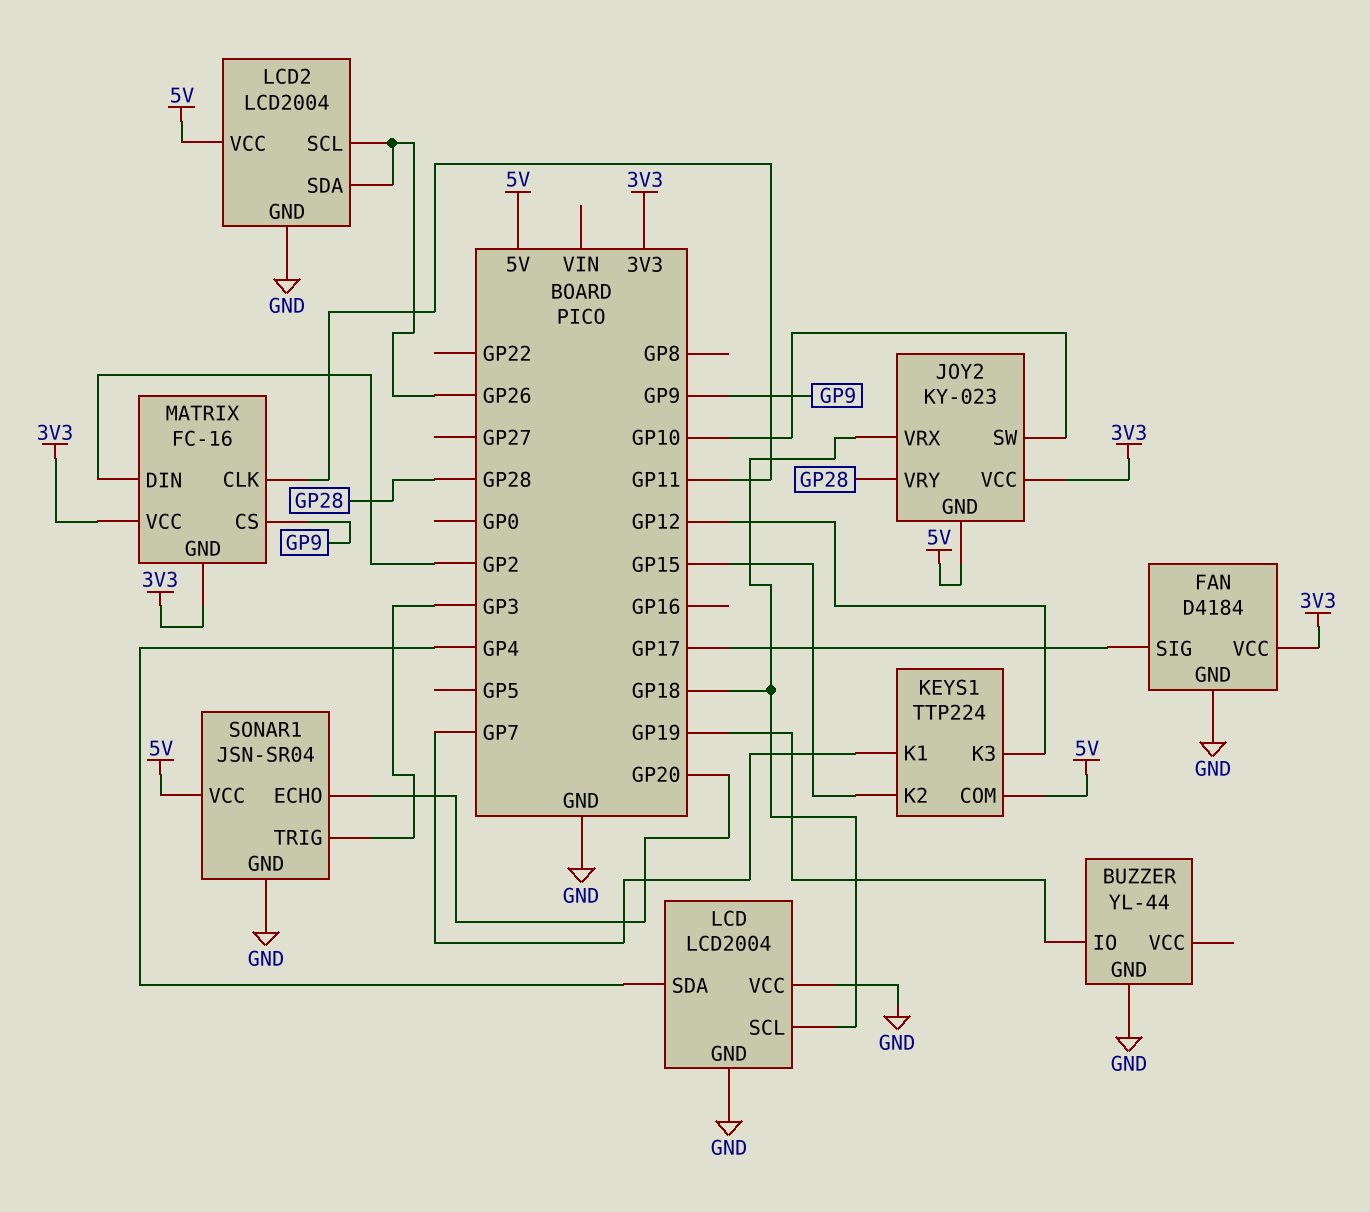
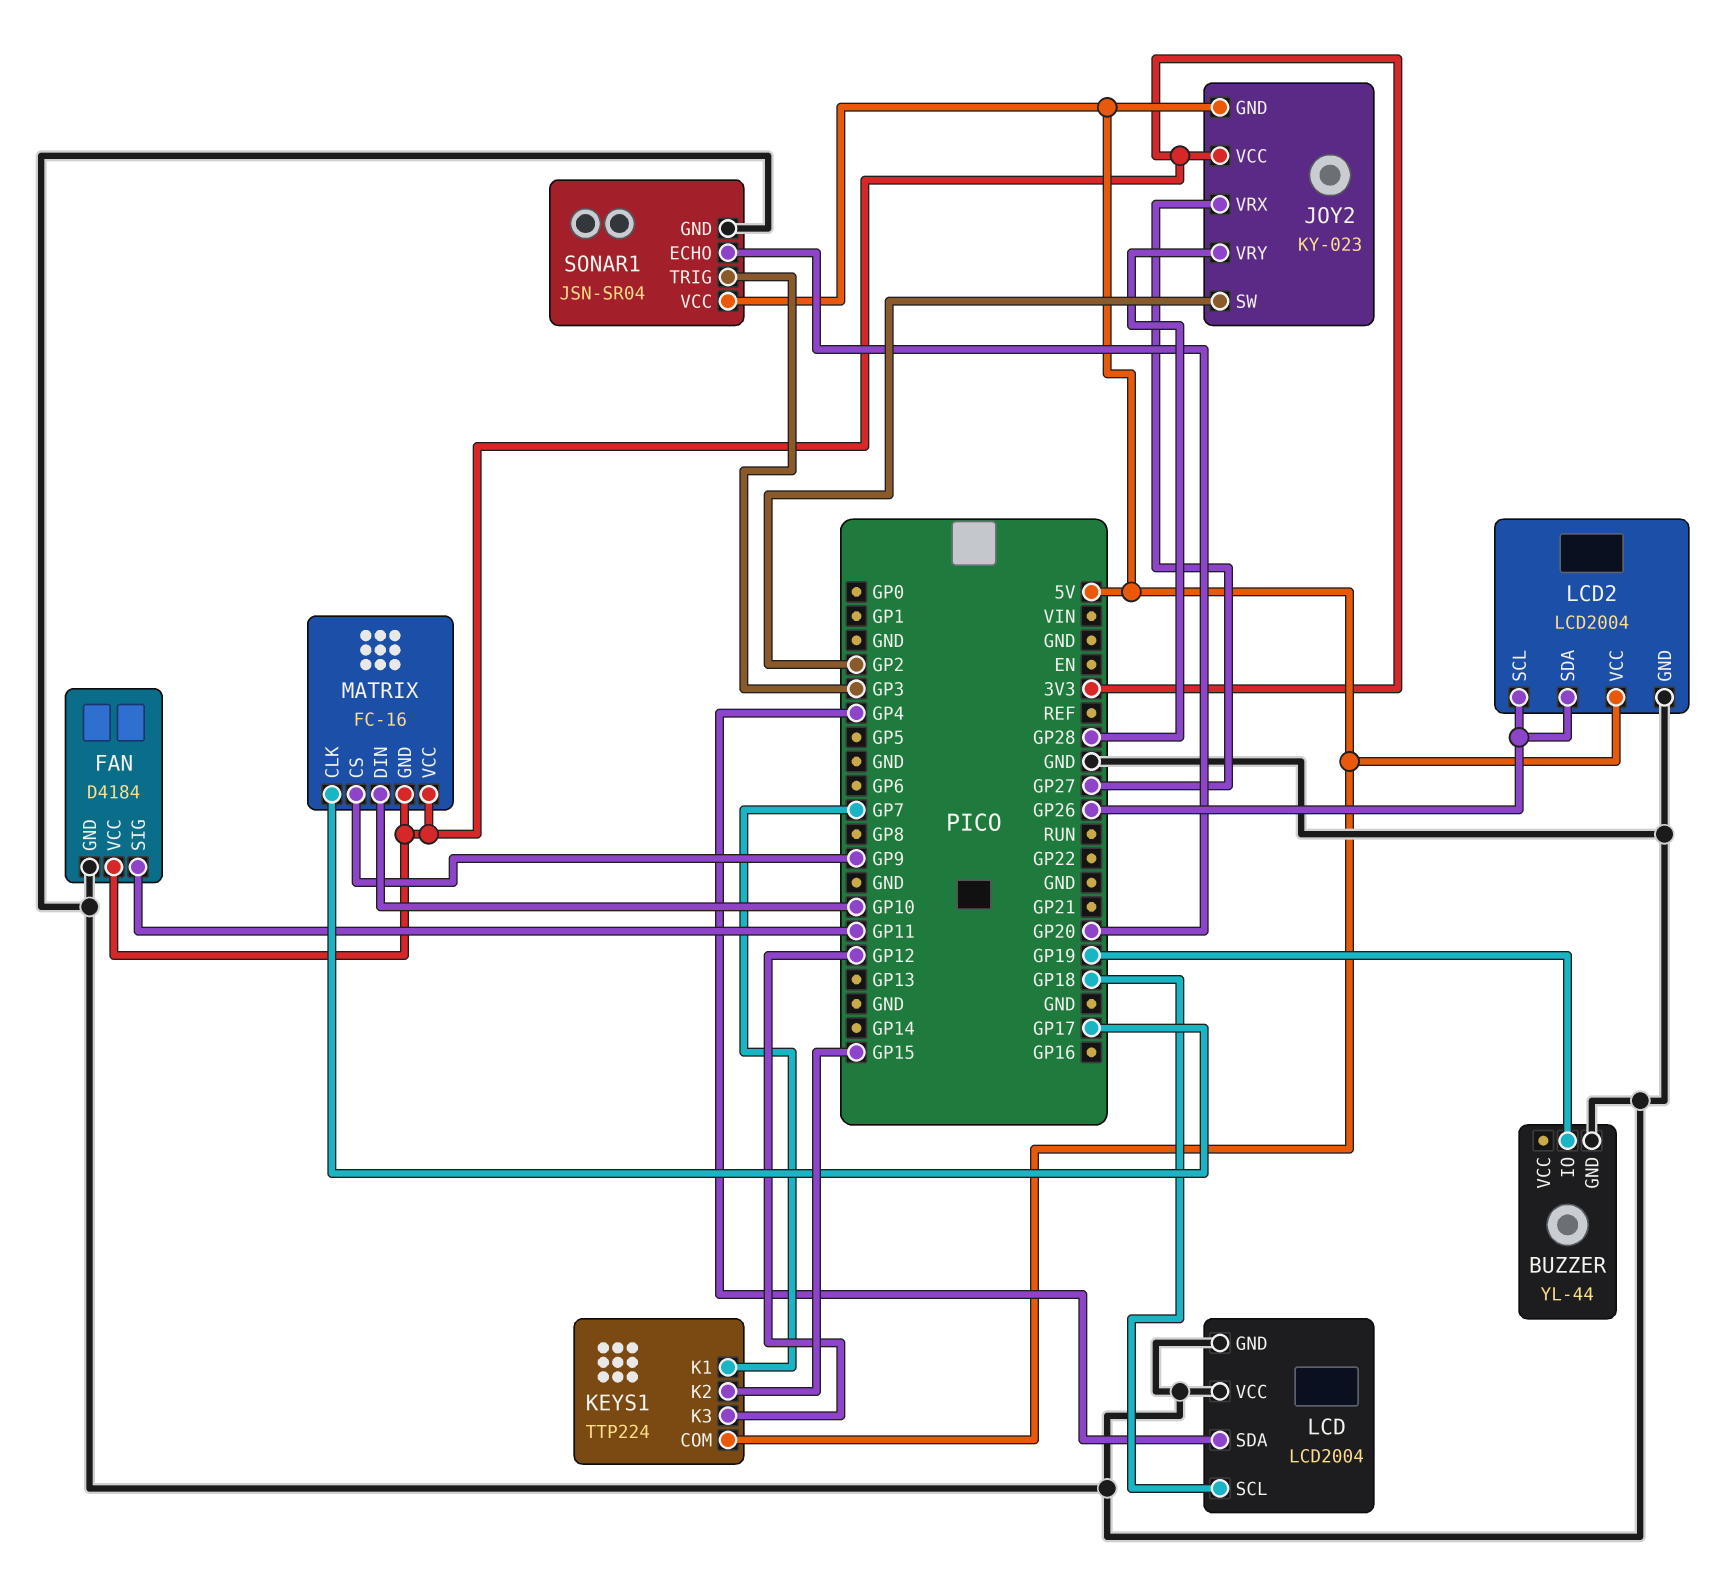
FAN pin SIG: GP17 -> GP11
JOY2 pin SW: GP10 -> GP2
JOY2 pin VRX: GP18 -> GP27
MATRIX pin CLK: GP11 -> GP17
MATRIX pin DIN: GP2 -> GP10

